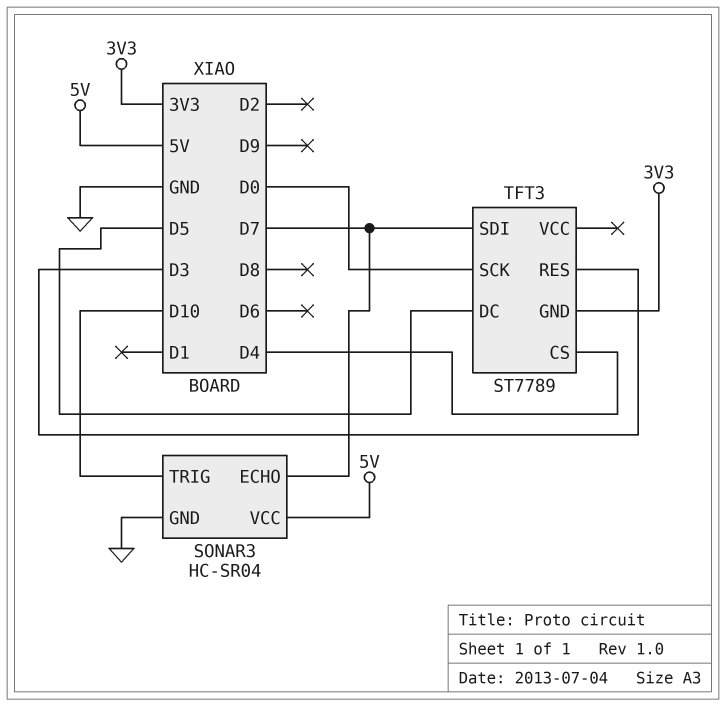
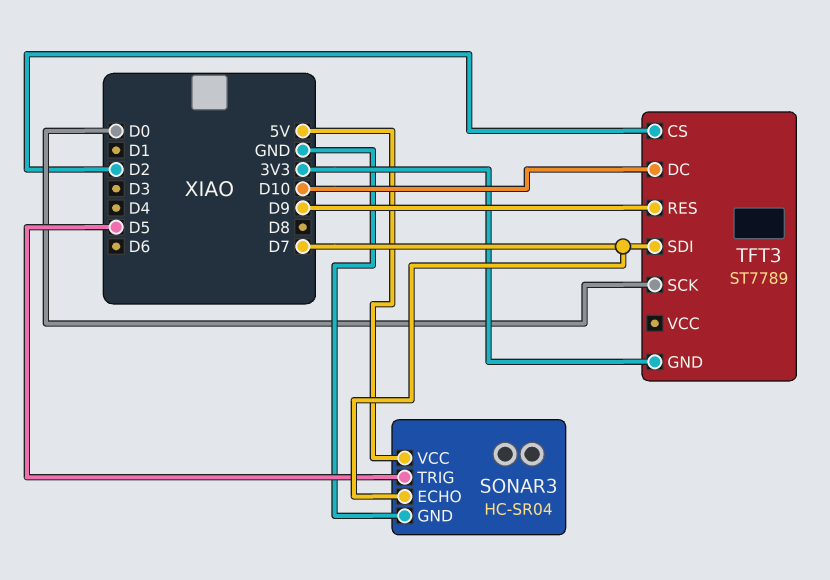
SONAR3 pin TRIG: D10 -> D5
TFT3 pin CS: D4 -> D2
TFT3 pin DC: D5 -> D10
TFT3 pin RES: D3 -> D9

